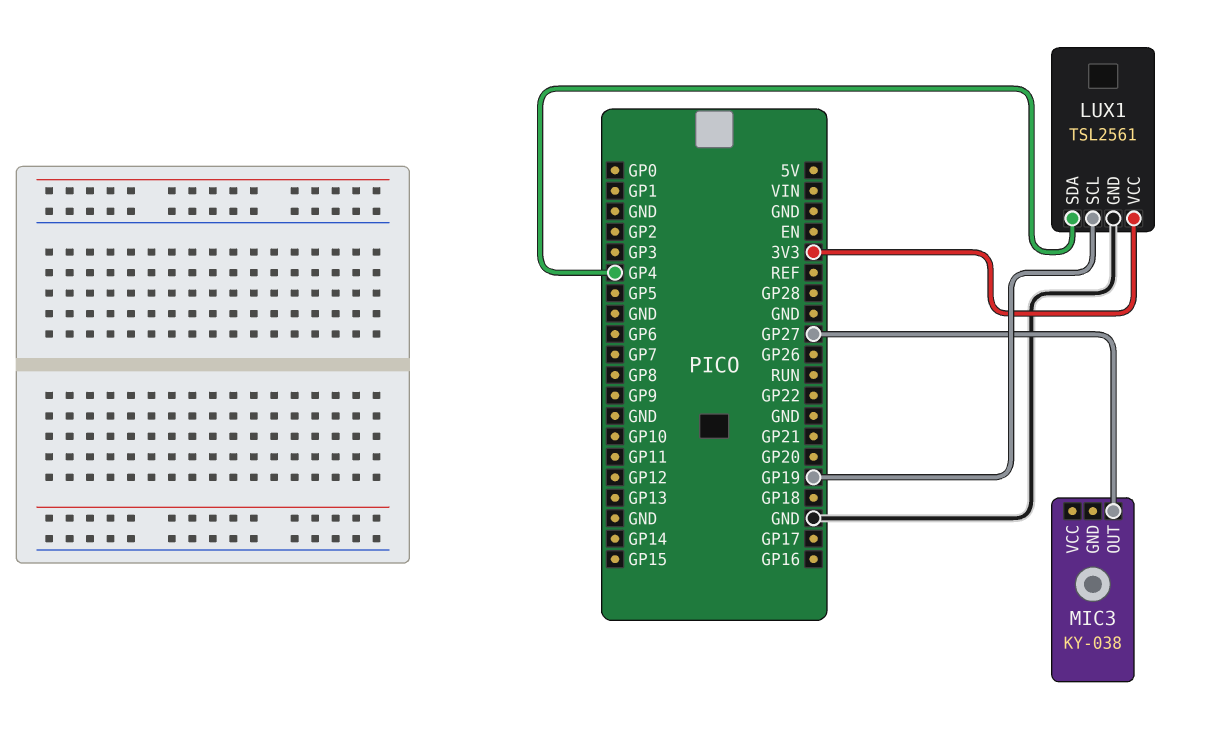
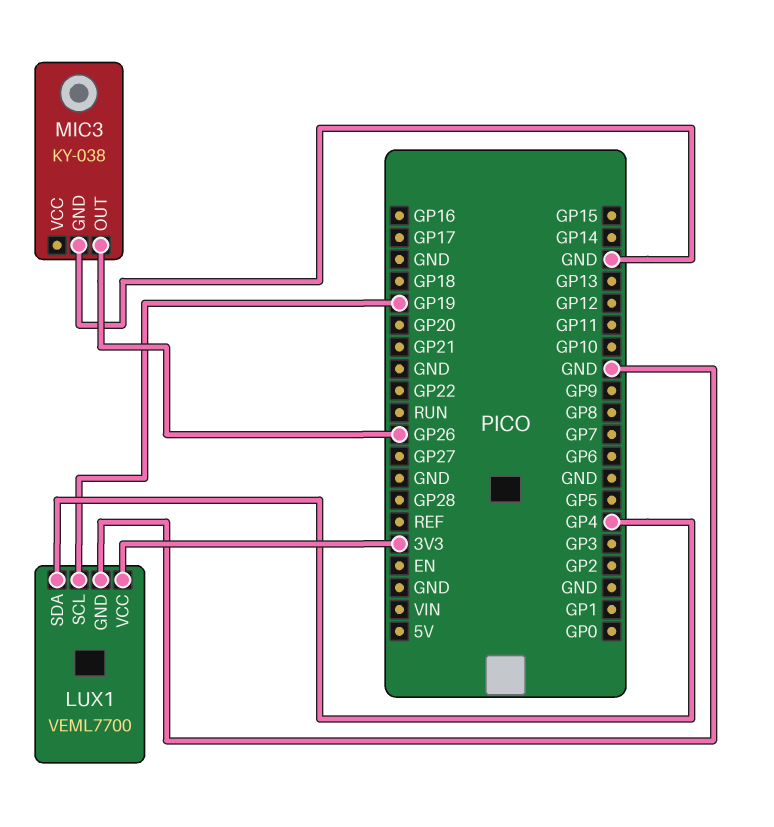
LUX1: TSL2561 -> VEML7700
MIC3 pin GND: none -> GND
MIC3 pin OUT: GP27 -> GP26

